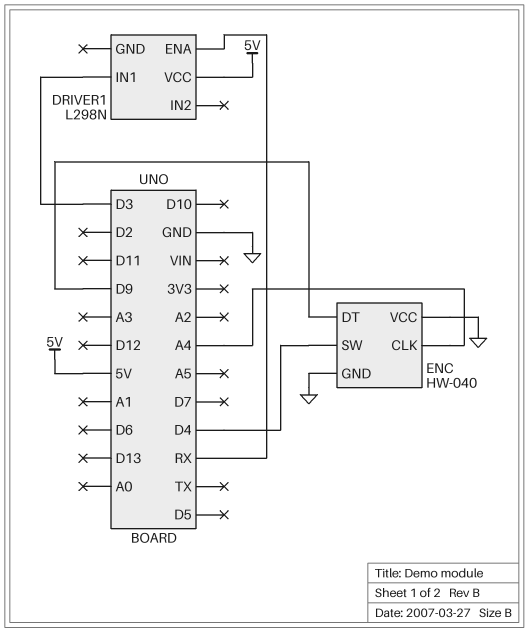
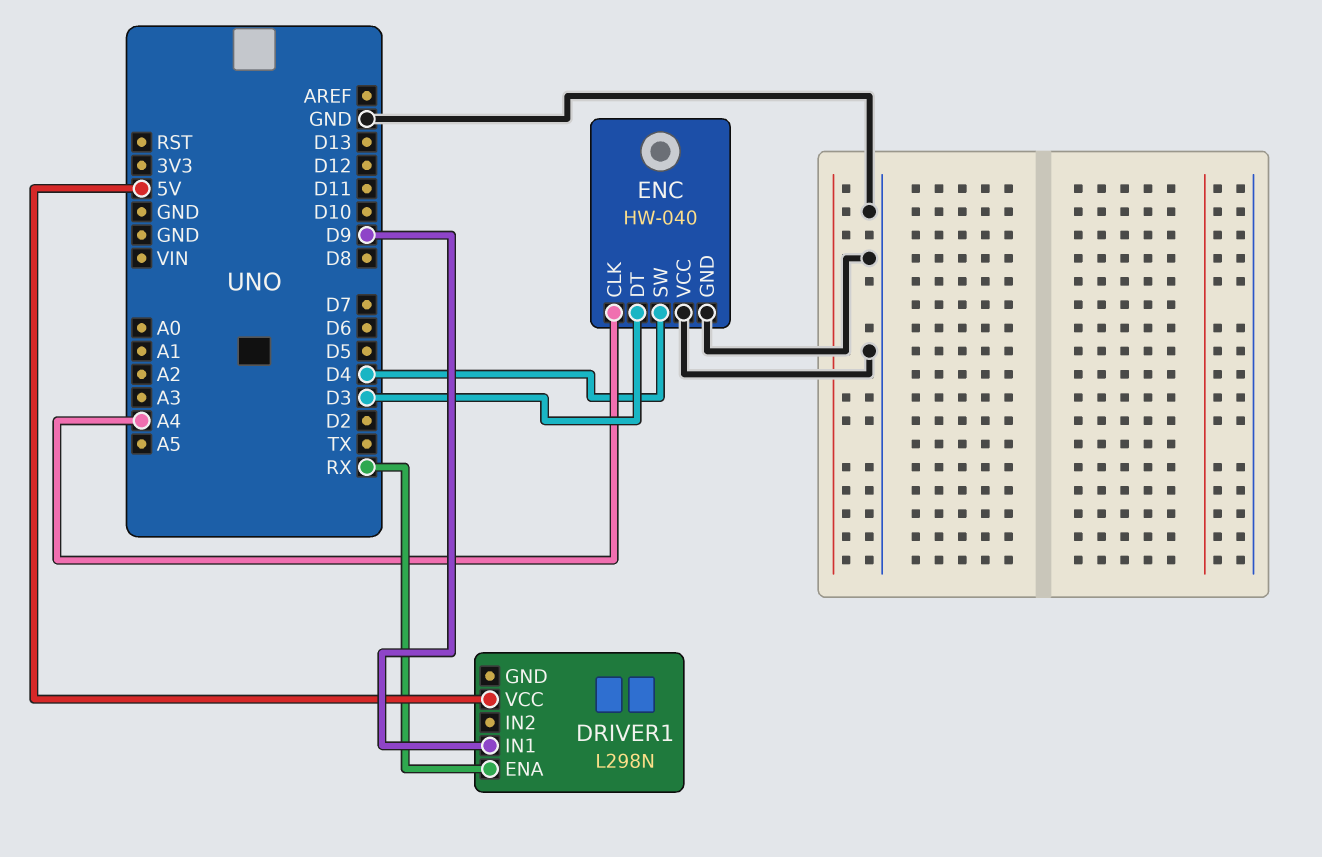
DRIVER1 pin IN1: D3 -> D9
ENC pin DT: D9 -> D3

